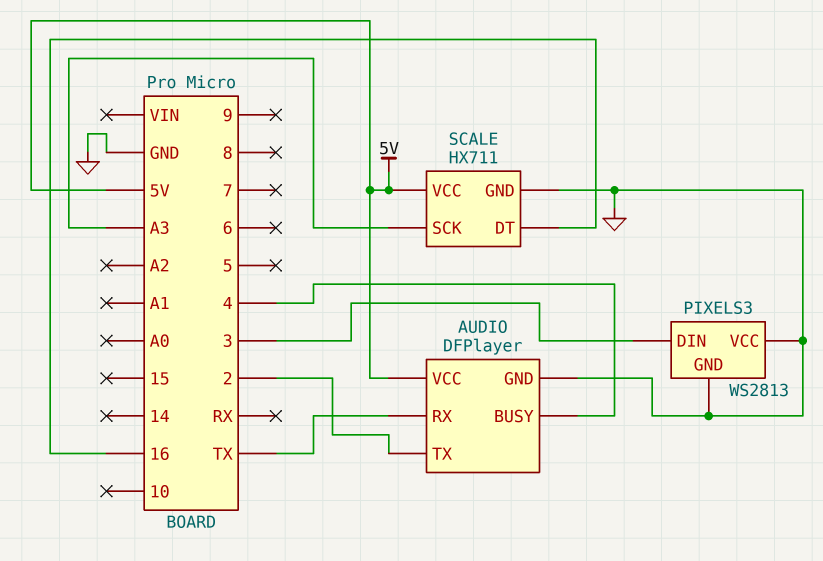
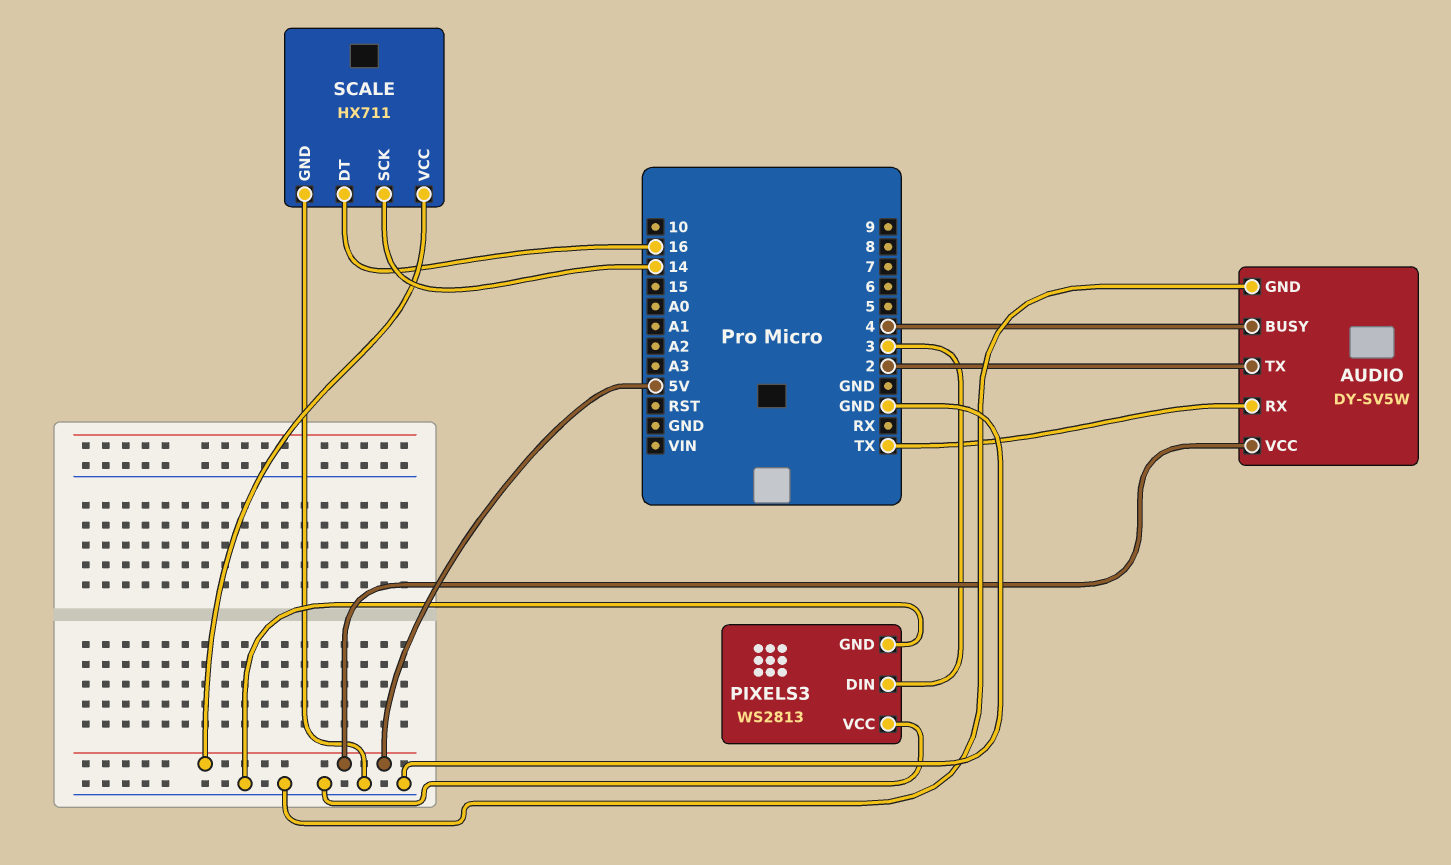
AUDIO: DFPlayer -> DY-SV5W
SCALE pin SCK: A3 -> 14

